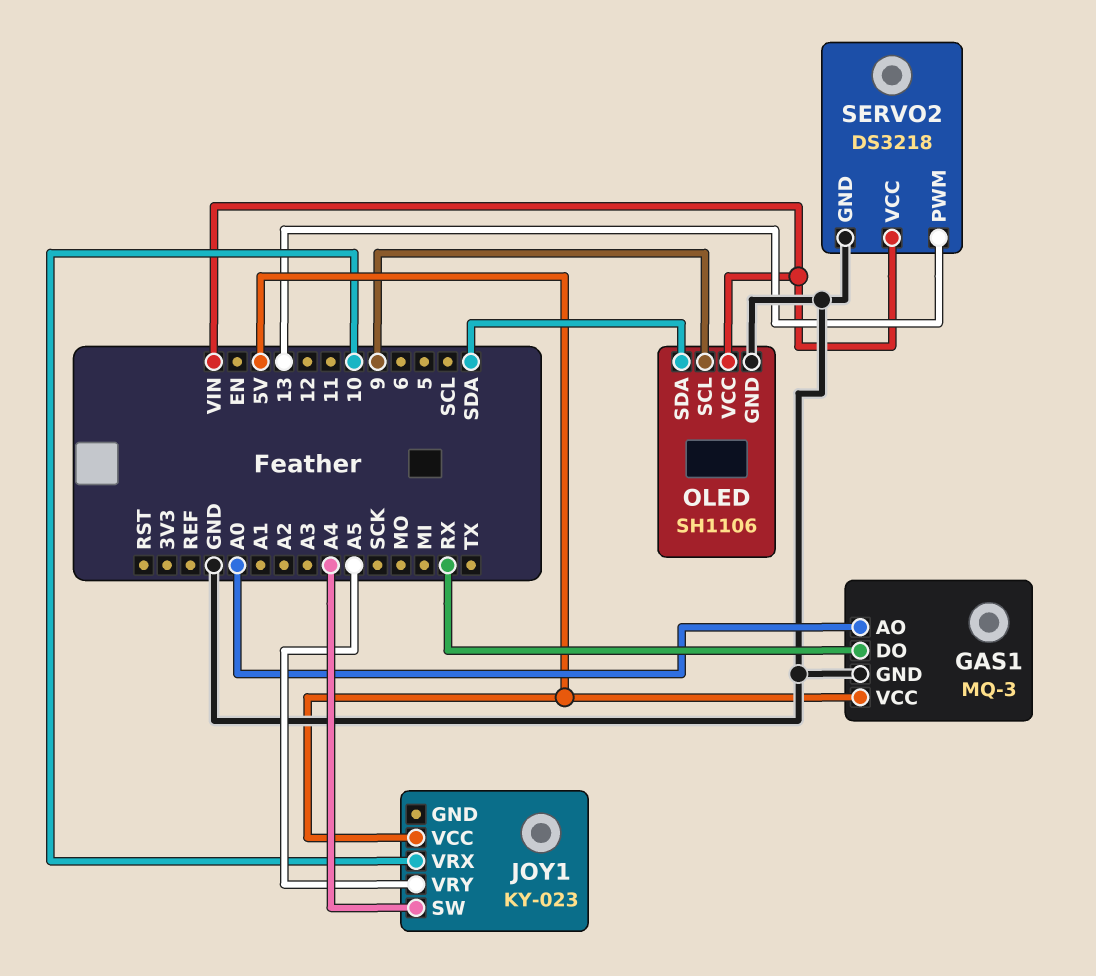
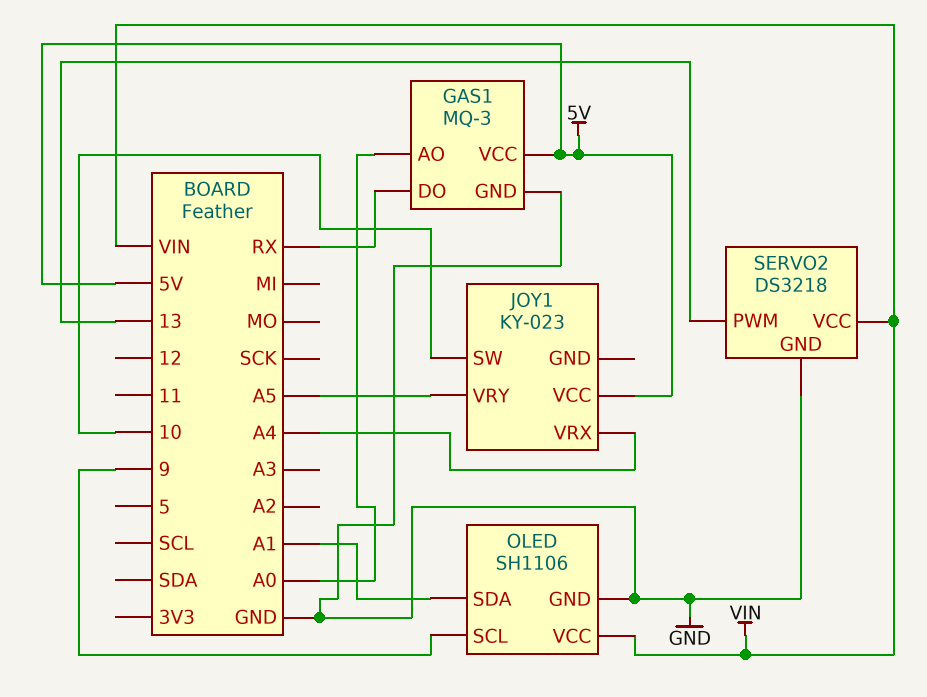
JOY1 pin SW: A4 -> 10
JOY1 pin VRX: 10 -> A4
OLED pin SDA: SDA -> A1

